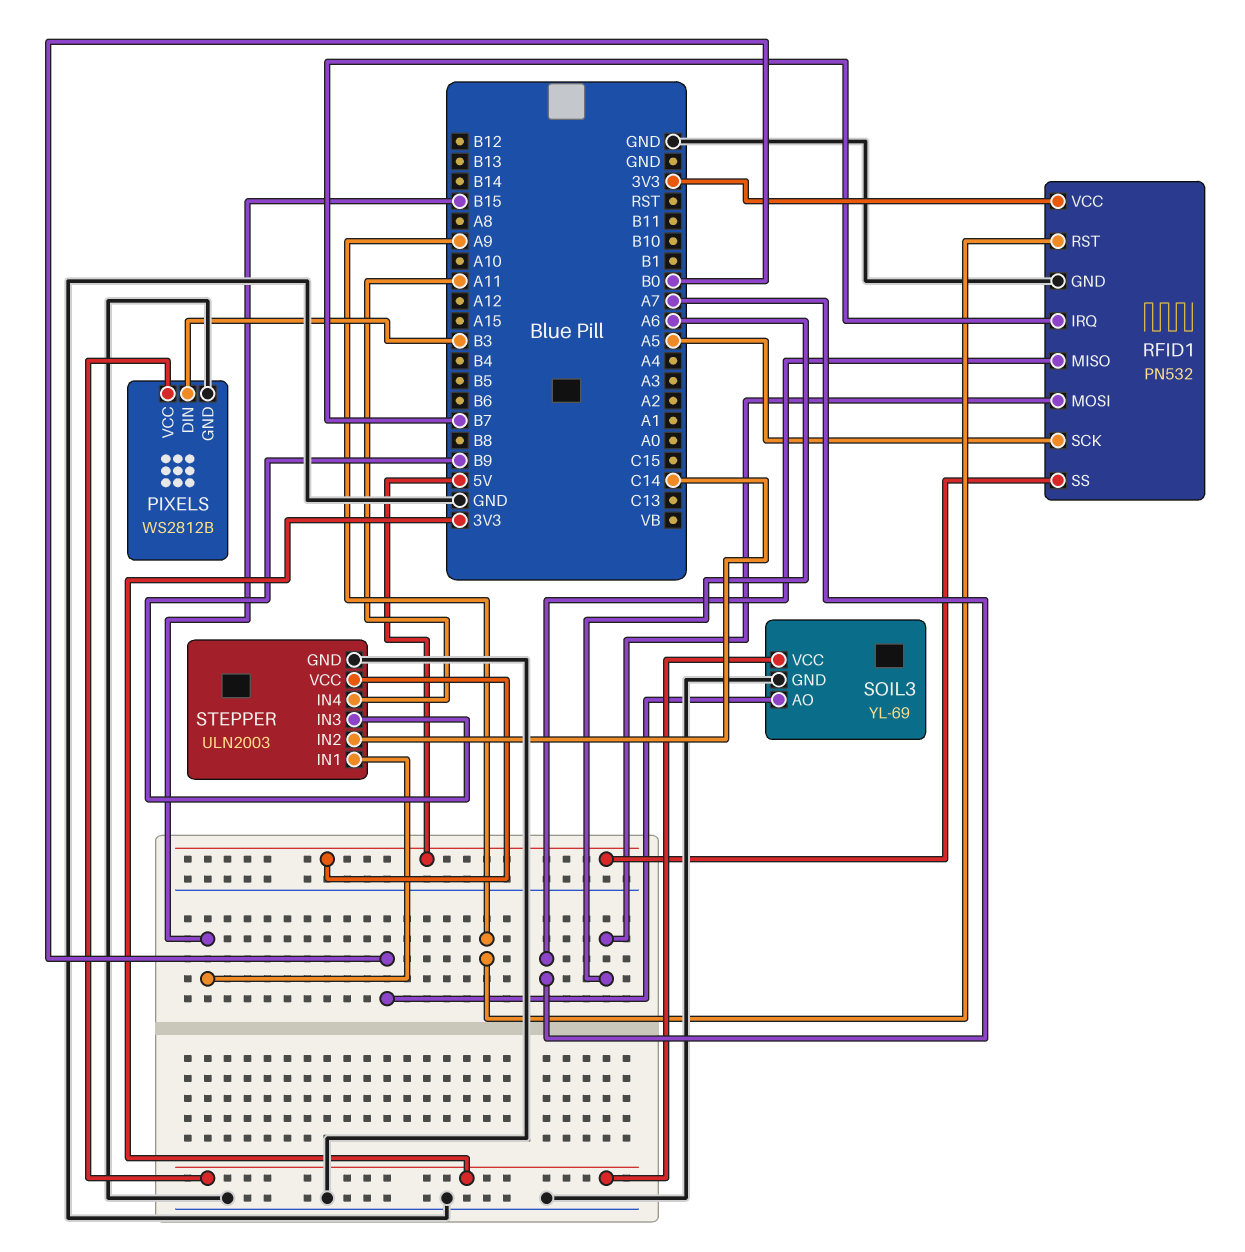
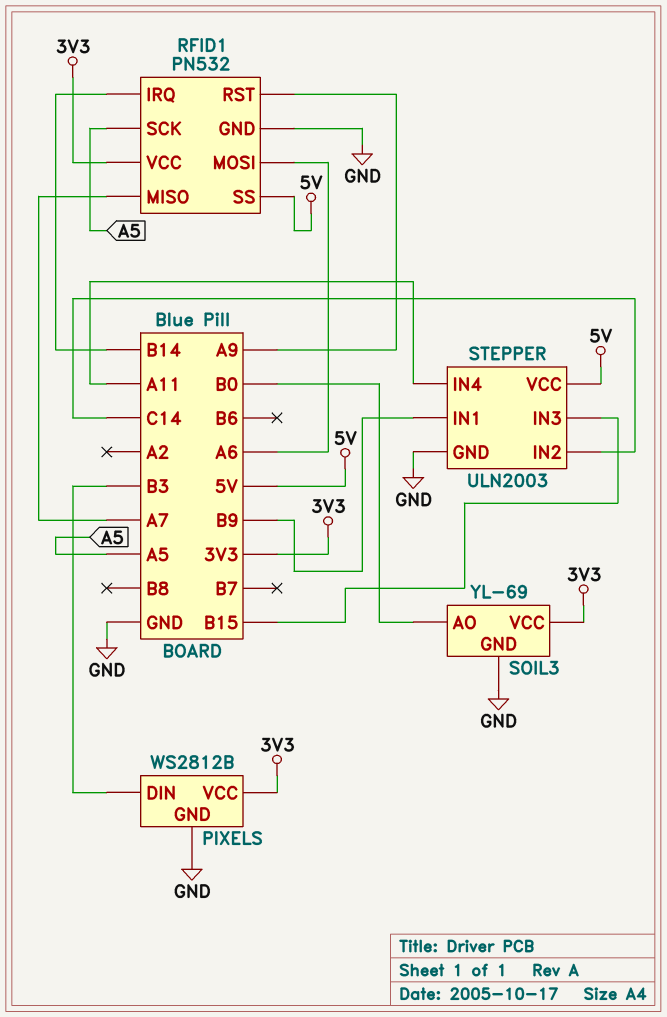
RFID1 pin IRQ: B7 -> B14
STEPPER pin IN1: B15 -> B9
STEPPER pin IN3: B9 -> B15

